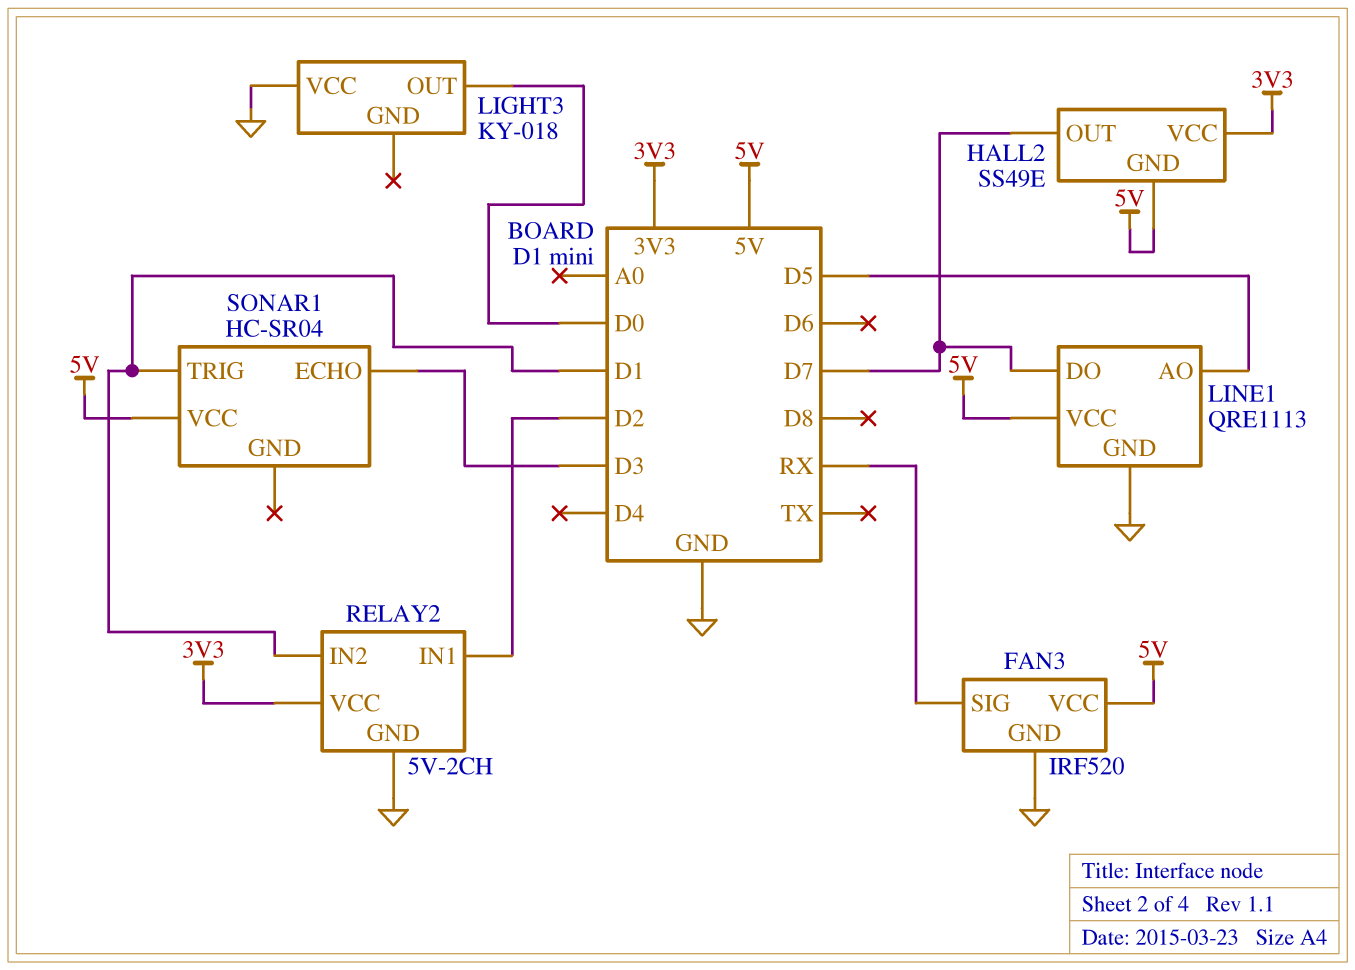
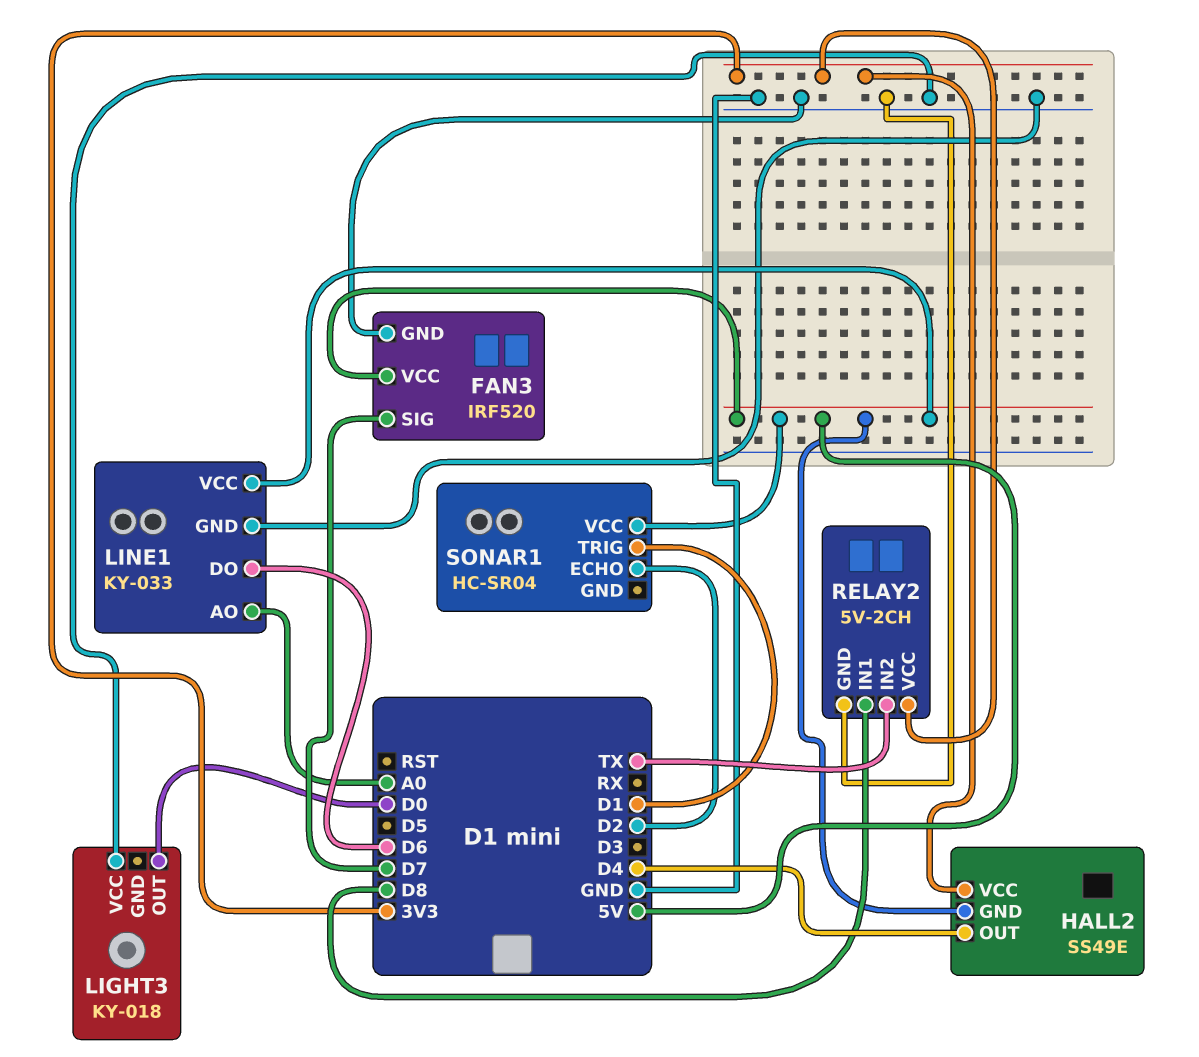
FAN3 pin SIG: RX -> D7
HALL2 pin OUT: D7 -> D4
LINE1: QRE1113 -> KY-033
LINE1 pin AO: D5 -> A0
LINE1 pin DO: D7 -> D6
RELAY2 pin IN1: D2 -> D8
RELAY2 pin IN2: D1 -> TX
SONAR1 pin ECHO: D3 -> D2

